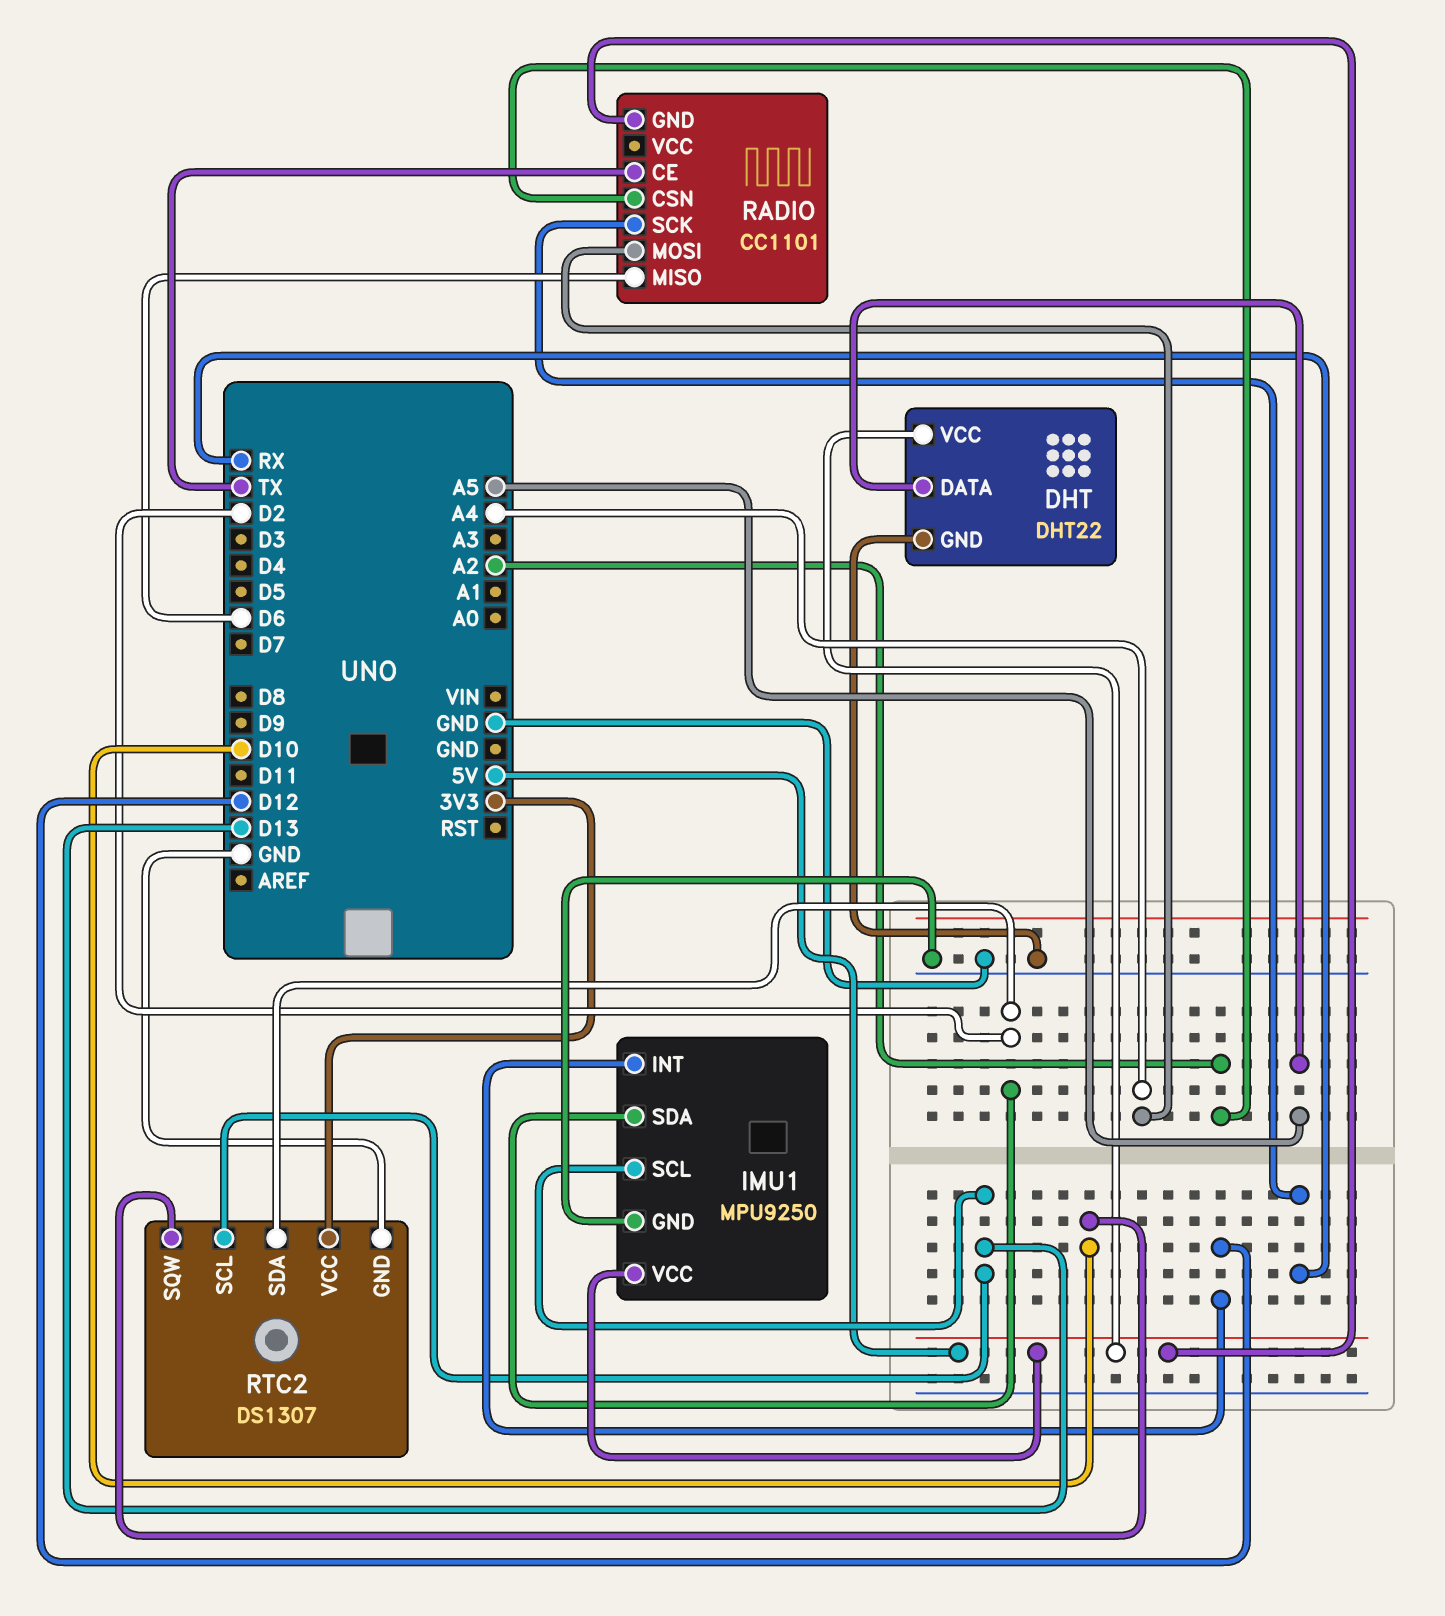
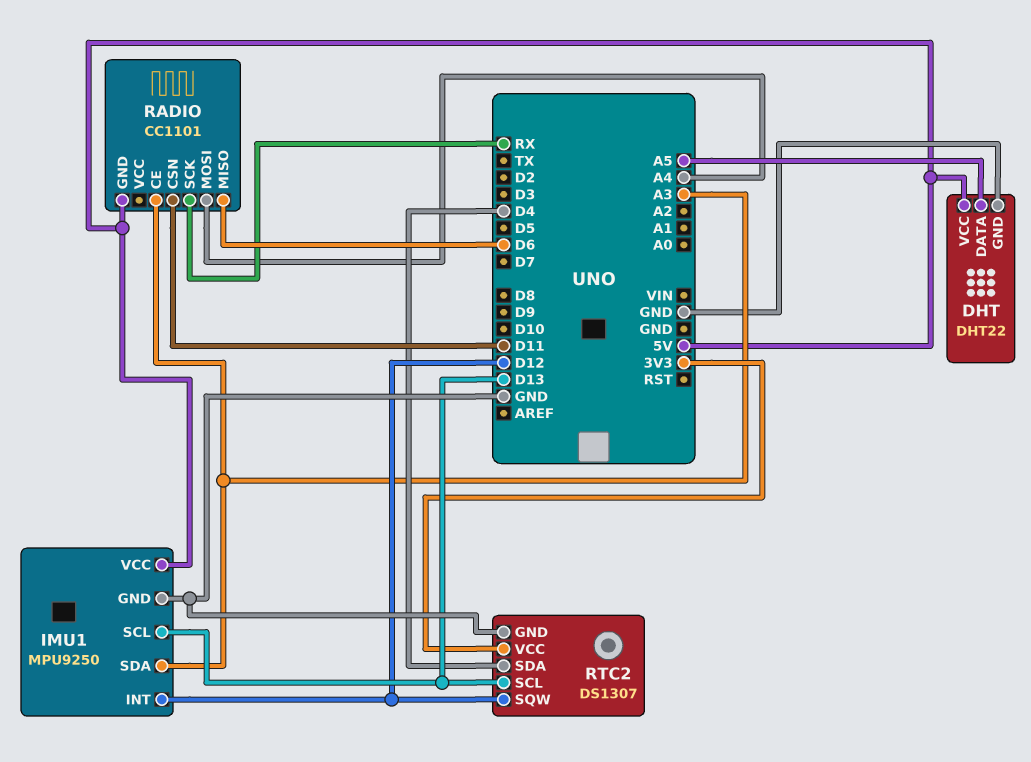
IMU1 pin SDA: D2 -> A3
RADIO pin CE: TX -> A3
RADIO pin CSN: A2 -> D11
RTC2 pin SDA: D2 -> D4
RTC2 pin SQW: D10 -> D12

